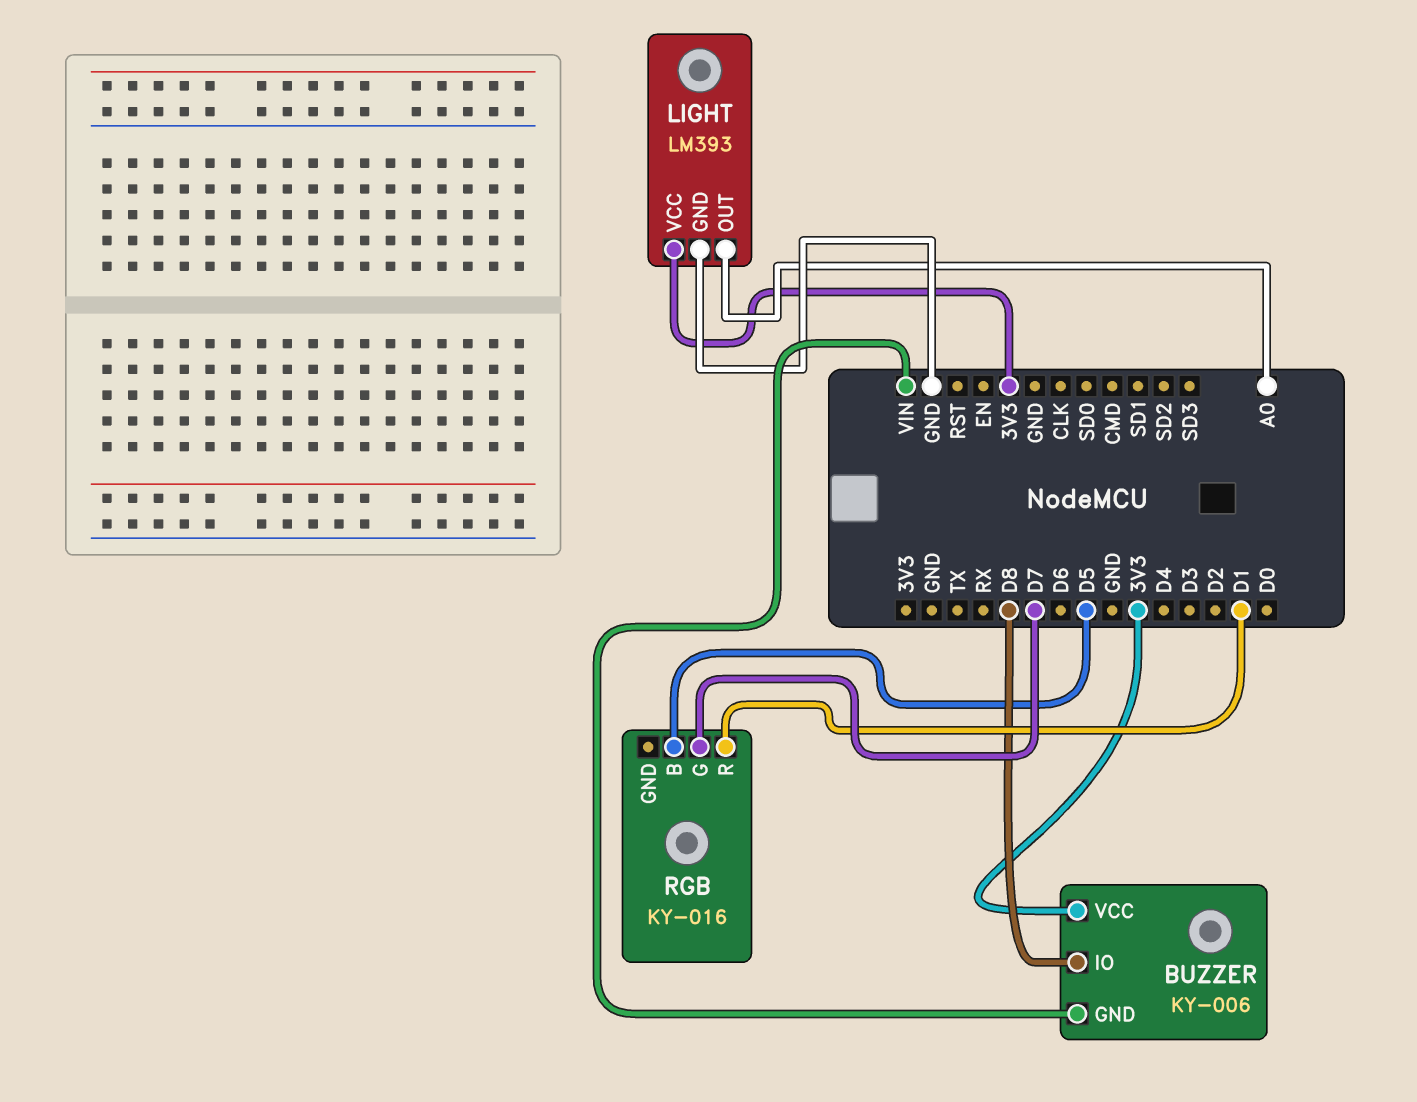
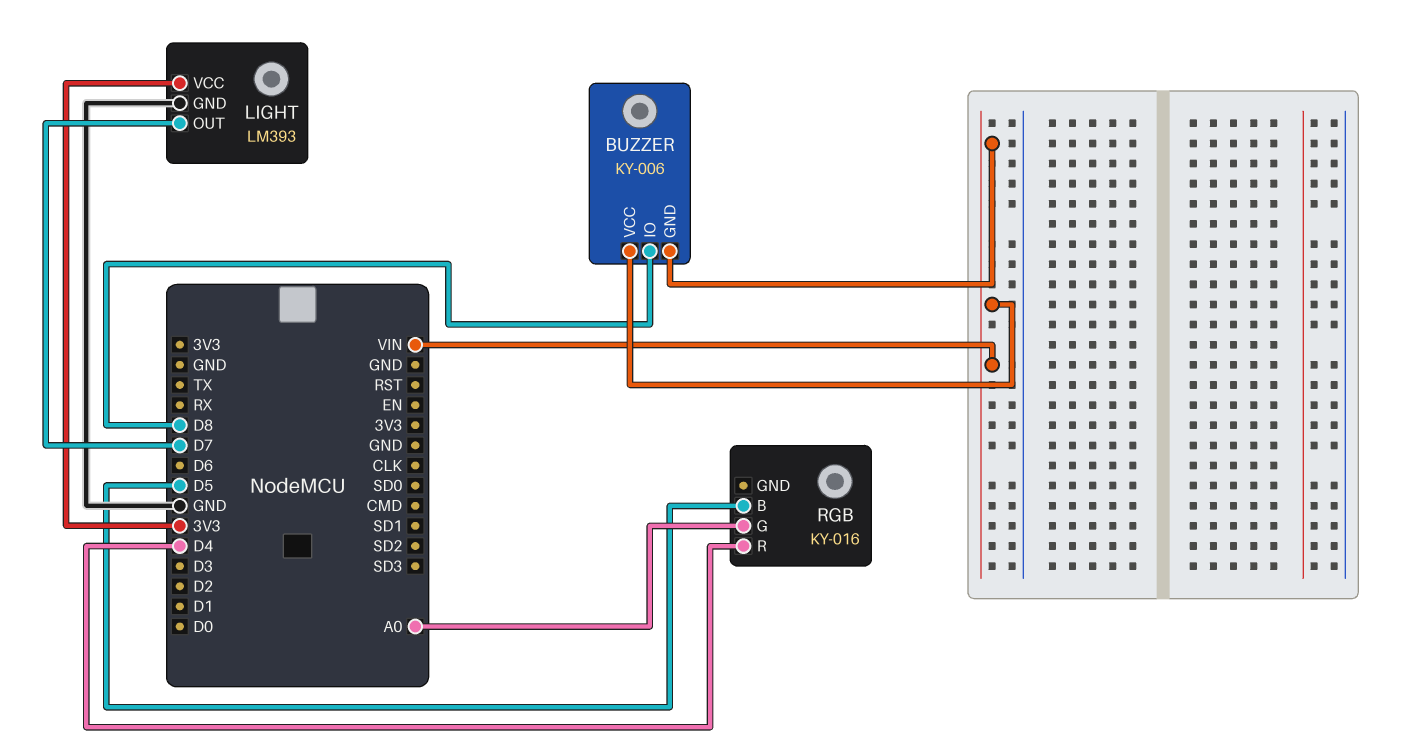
BUZZER pin VCC: 3V3 -> VIN
LIGHT pin OUT: A0 -> D7
RGB pin G: D7 -> A0
RGB pin R: D1 -> D4

